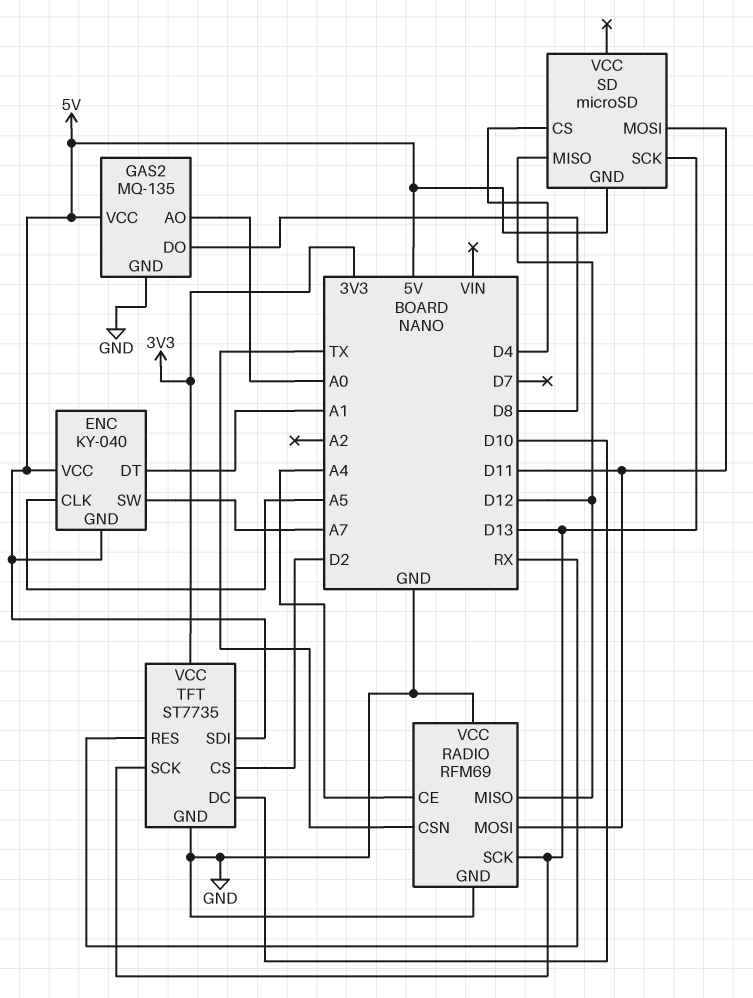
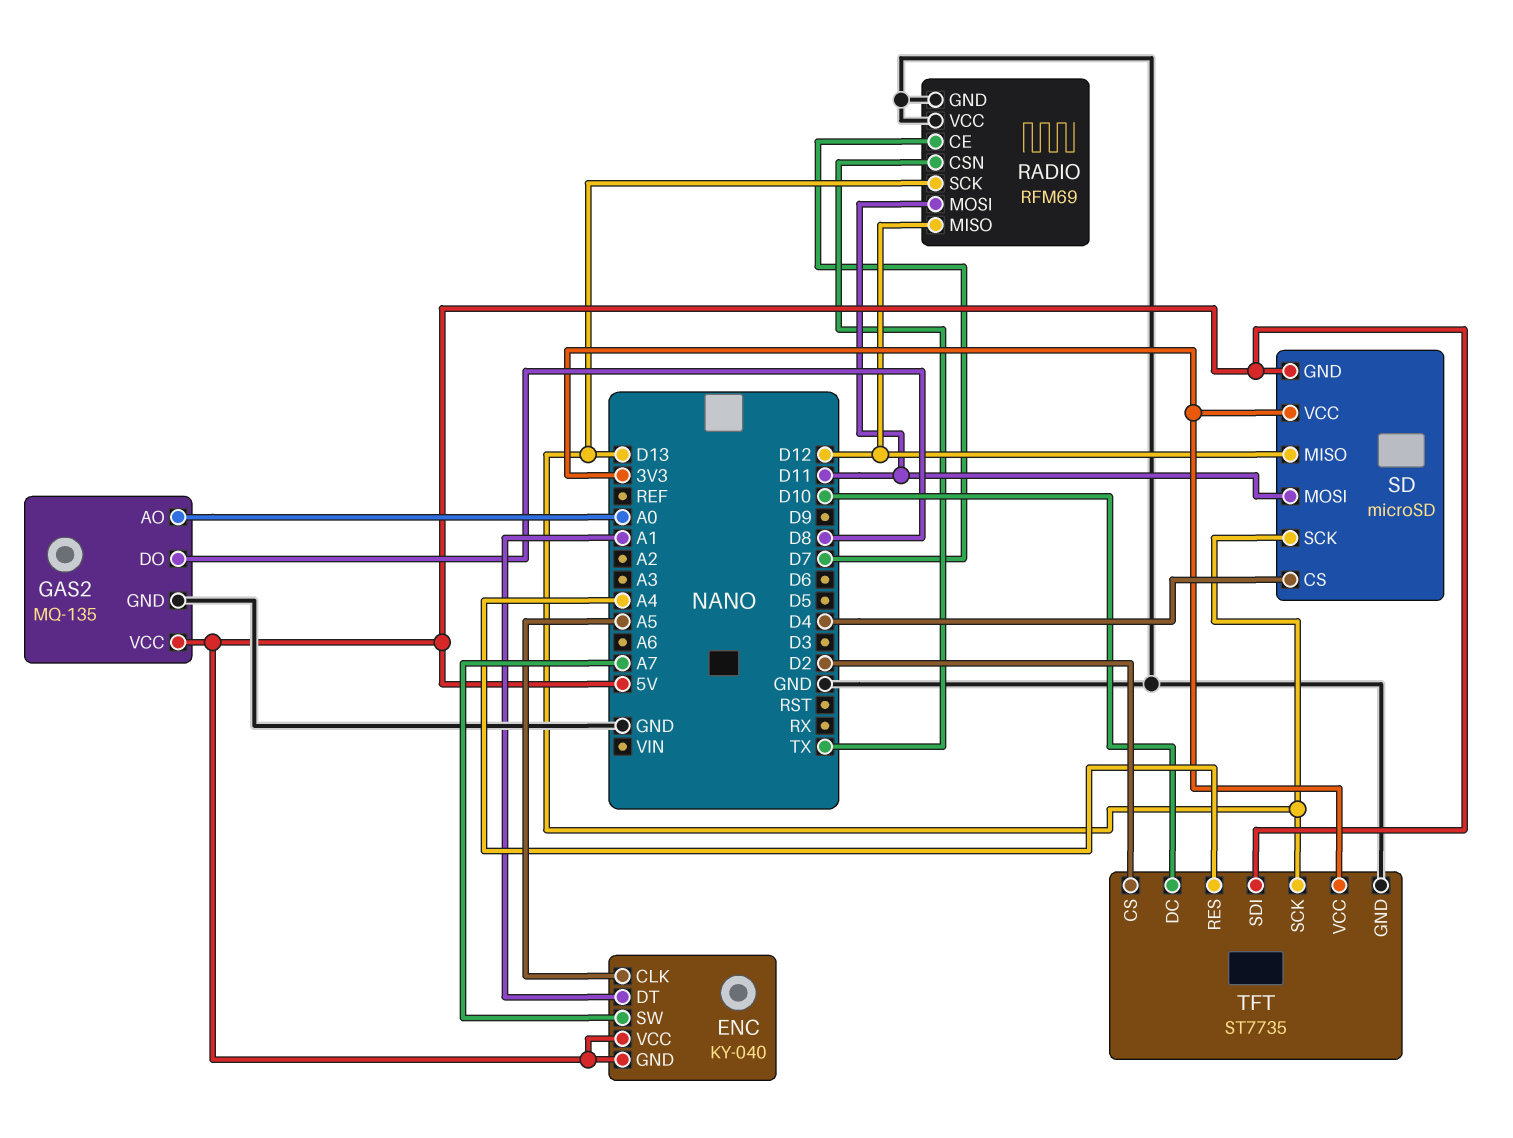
RADIO pin CE: A4 -> D7
SD pin VCC: none -> 3V3
TFT pin RES: RX -> A4

